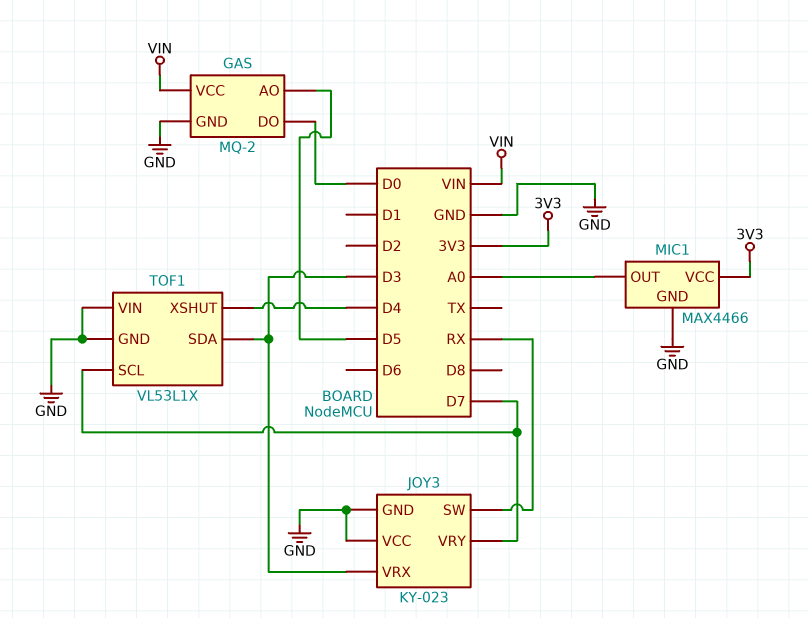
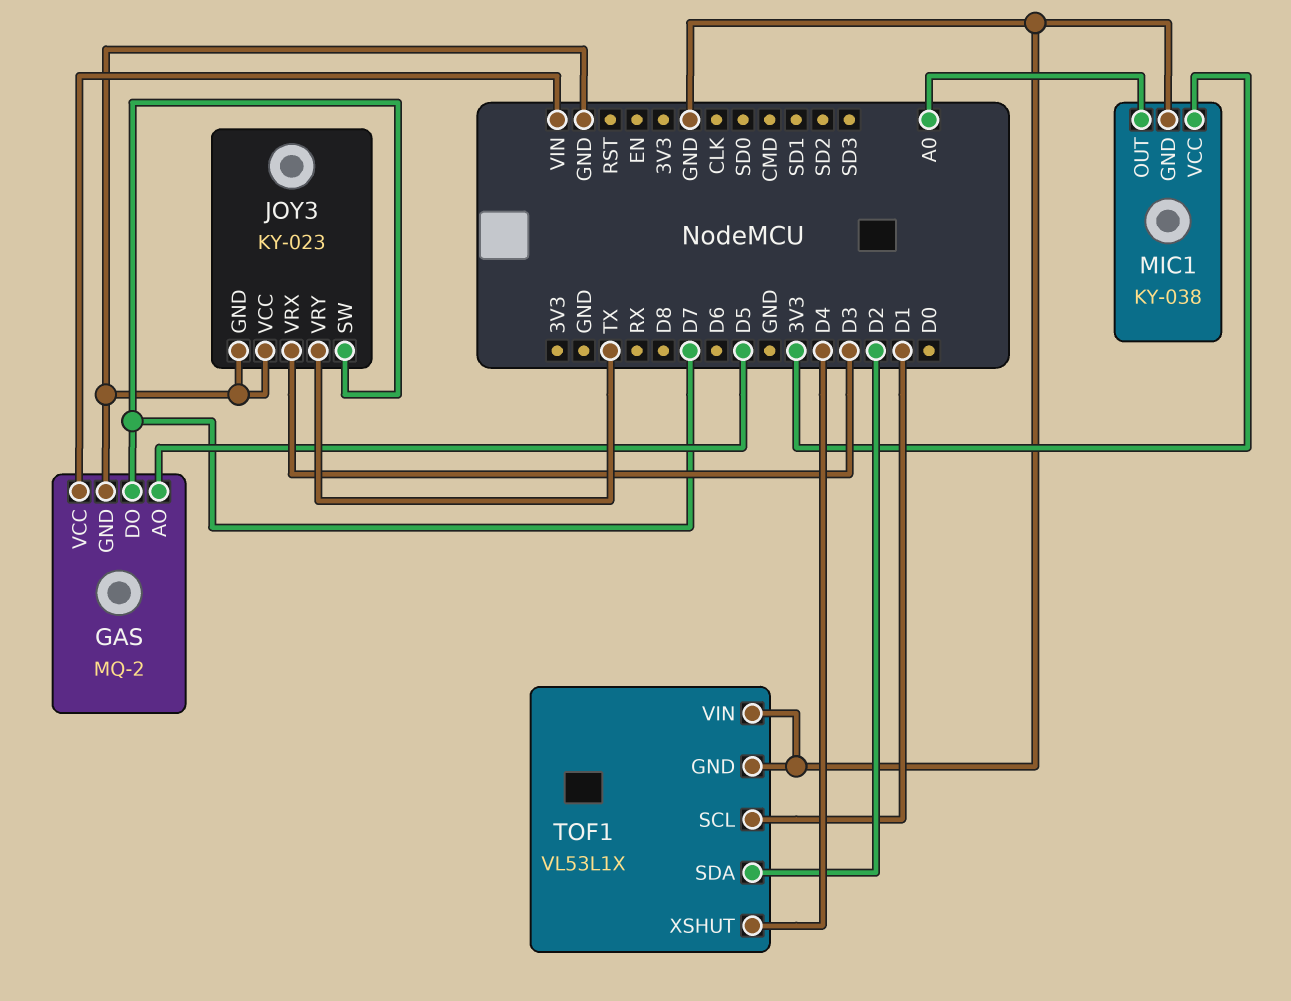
GAS pin DO: D0 -> D7
JOY3 pin SW: RX -> D7
JOY3 pin VRY: D7 -> TX
MIC1: MAX4466 -> KY-038
TOF1 pin SCL: D7 -> D1
TOF1 pin SDA: D3 -> D2

